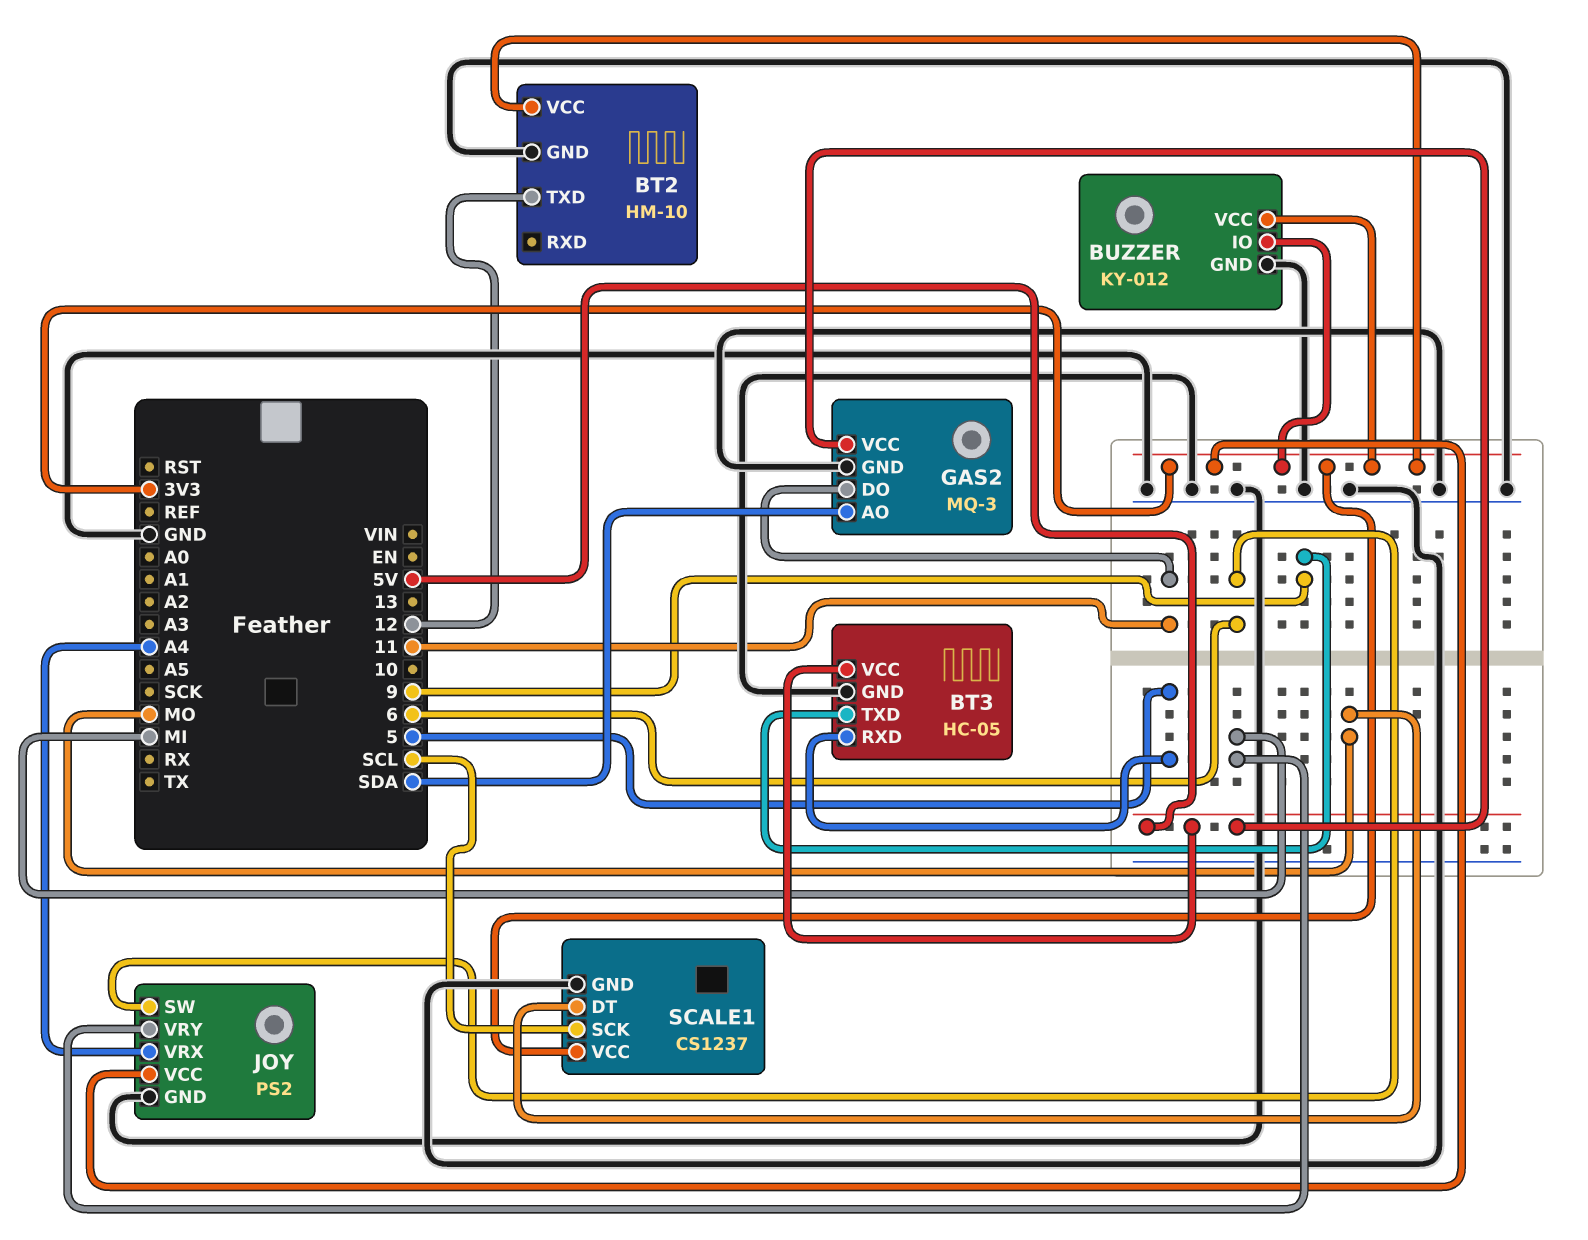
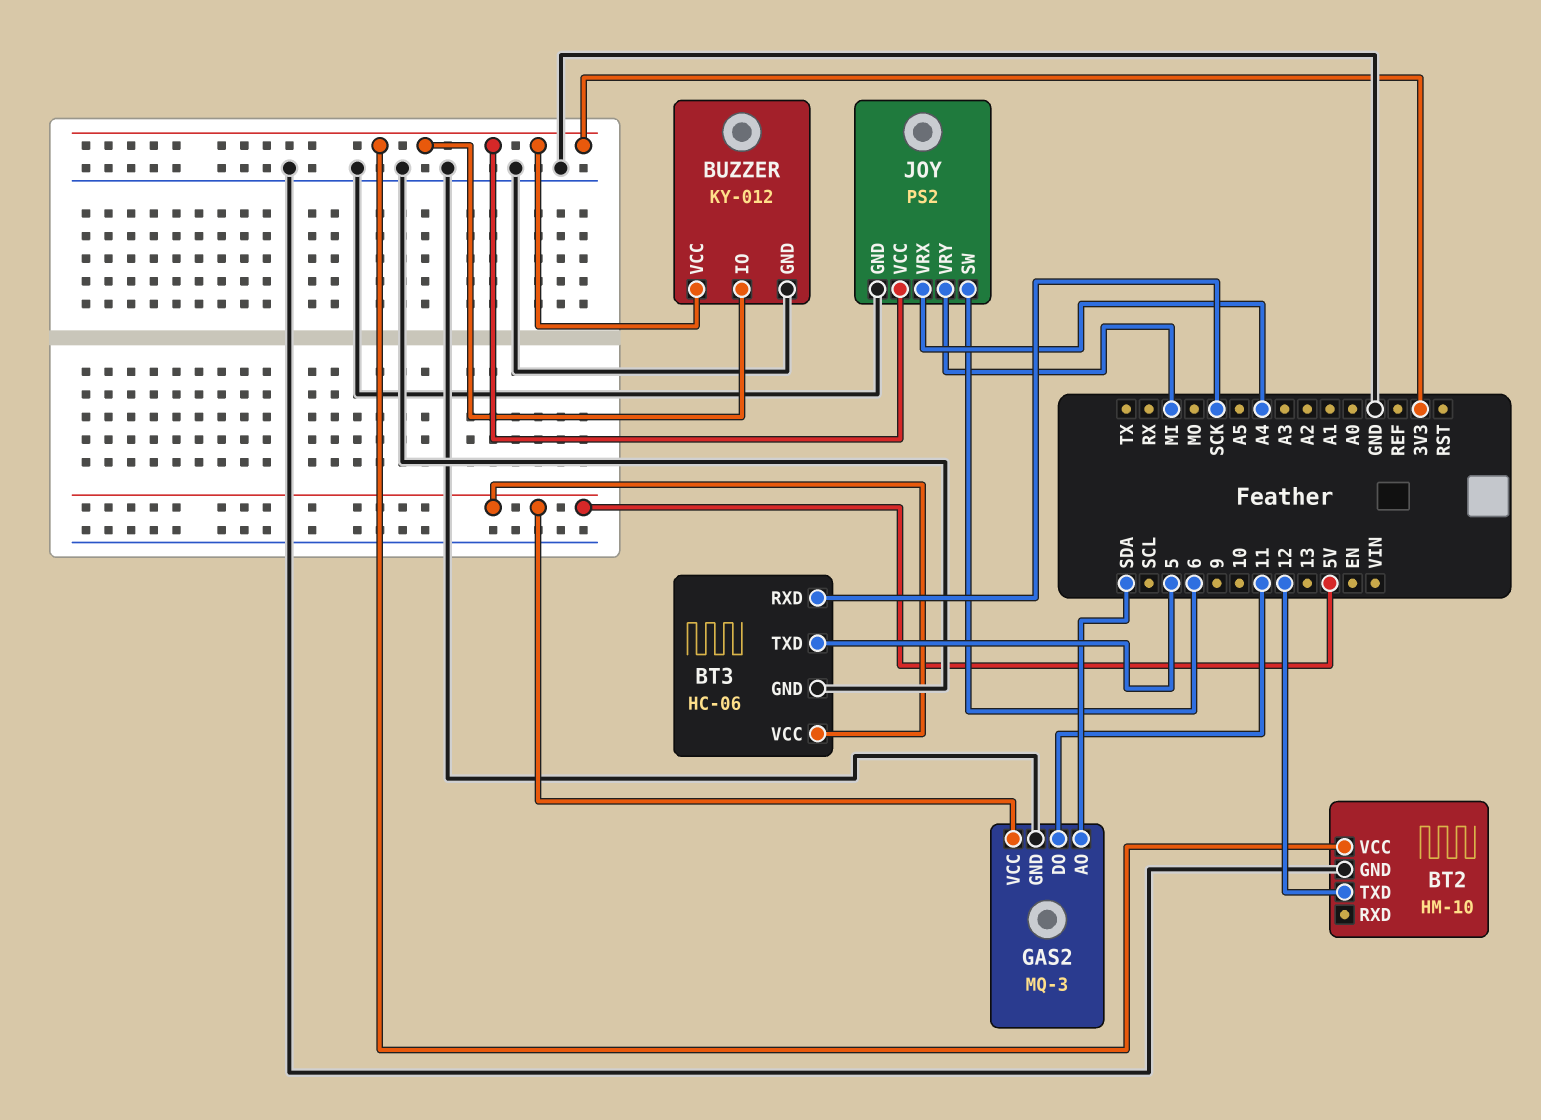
BT3: HC-05 -> HC-06
BT3 pin RXD: 5 -> SCK
BT3 pin TXD: 9 -> 5
SCALE1: CS1237 -> none
SCALE1 pin DT: MO -> none
SCALE1 pin GND: GND -> none
SCALE1 pin SCK: SCL -> none
SCALE1 pin VCC: 3V3 -> none

